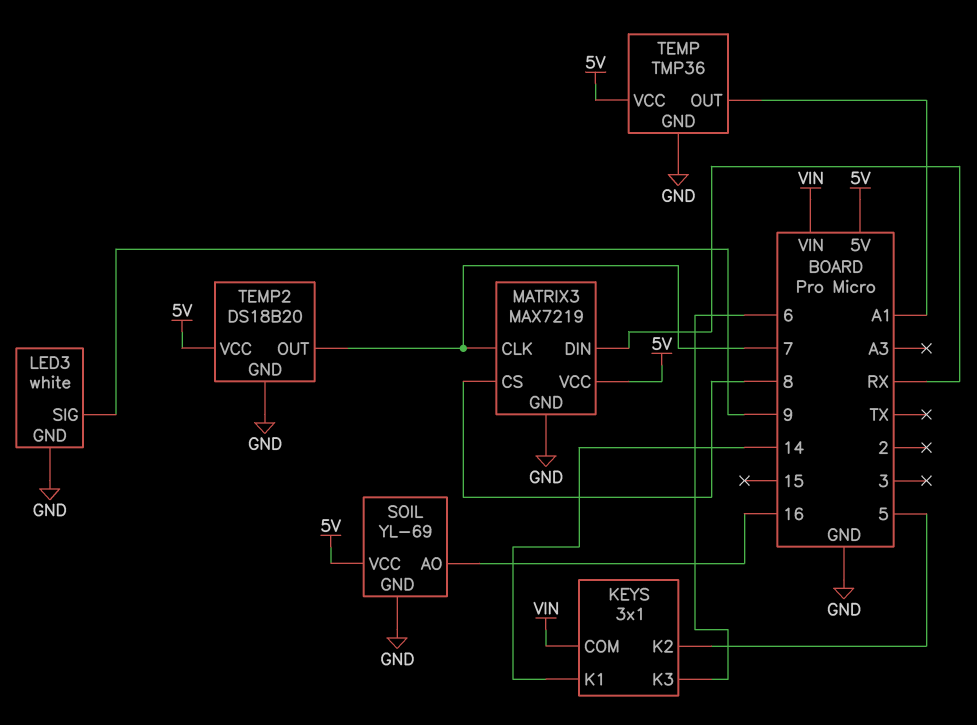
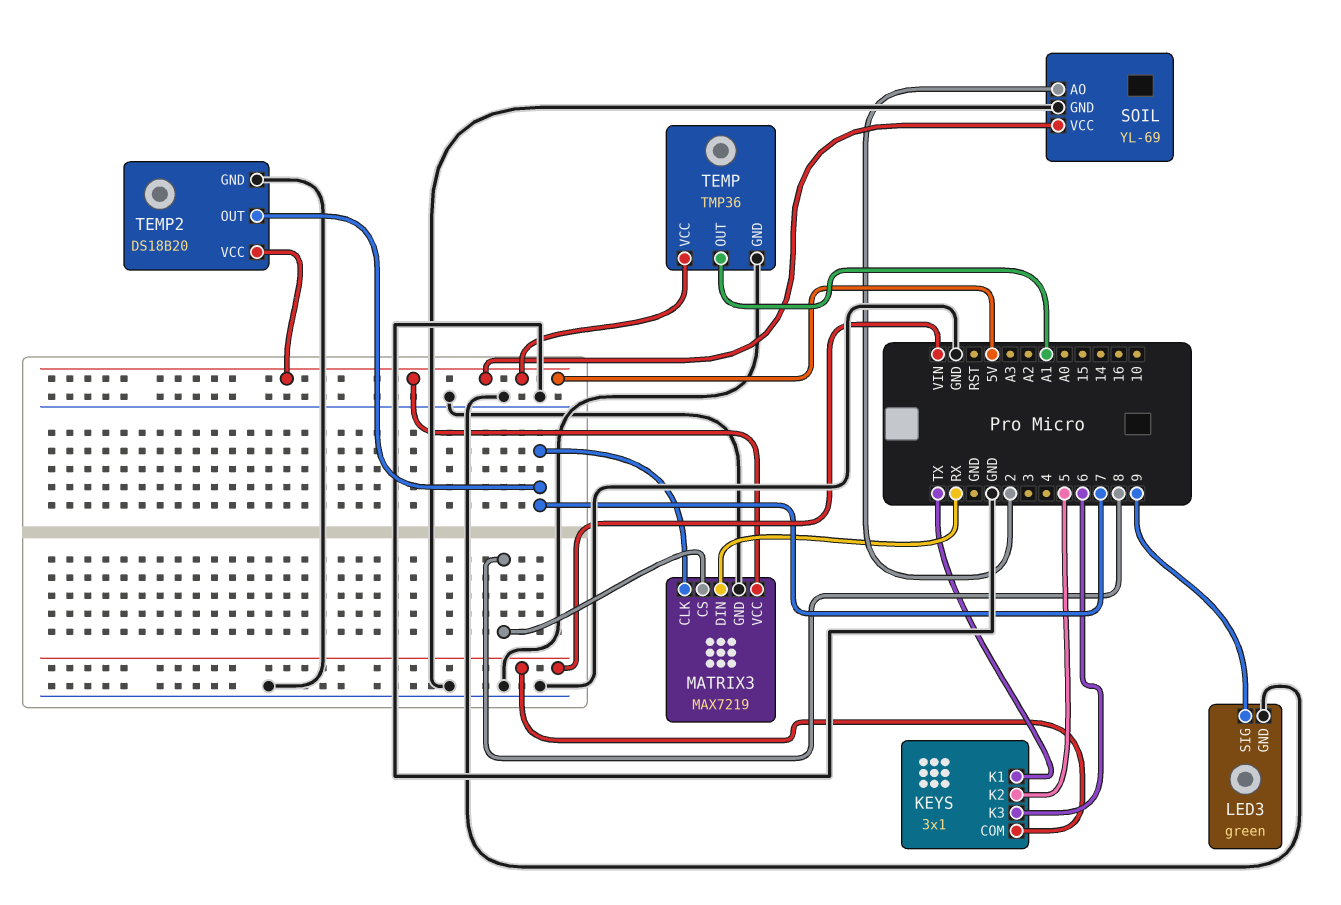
KEYS pin K1: 14 -> TX
LED3: white -> green
SOIL pin AO: 16 -> 2

